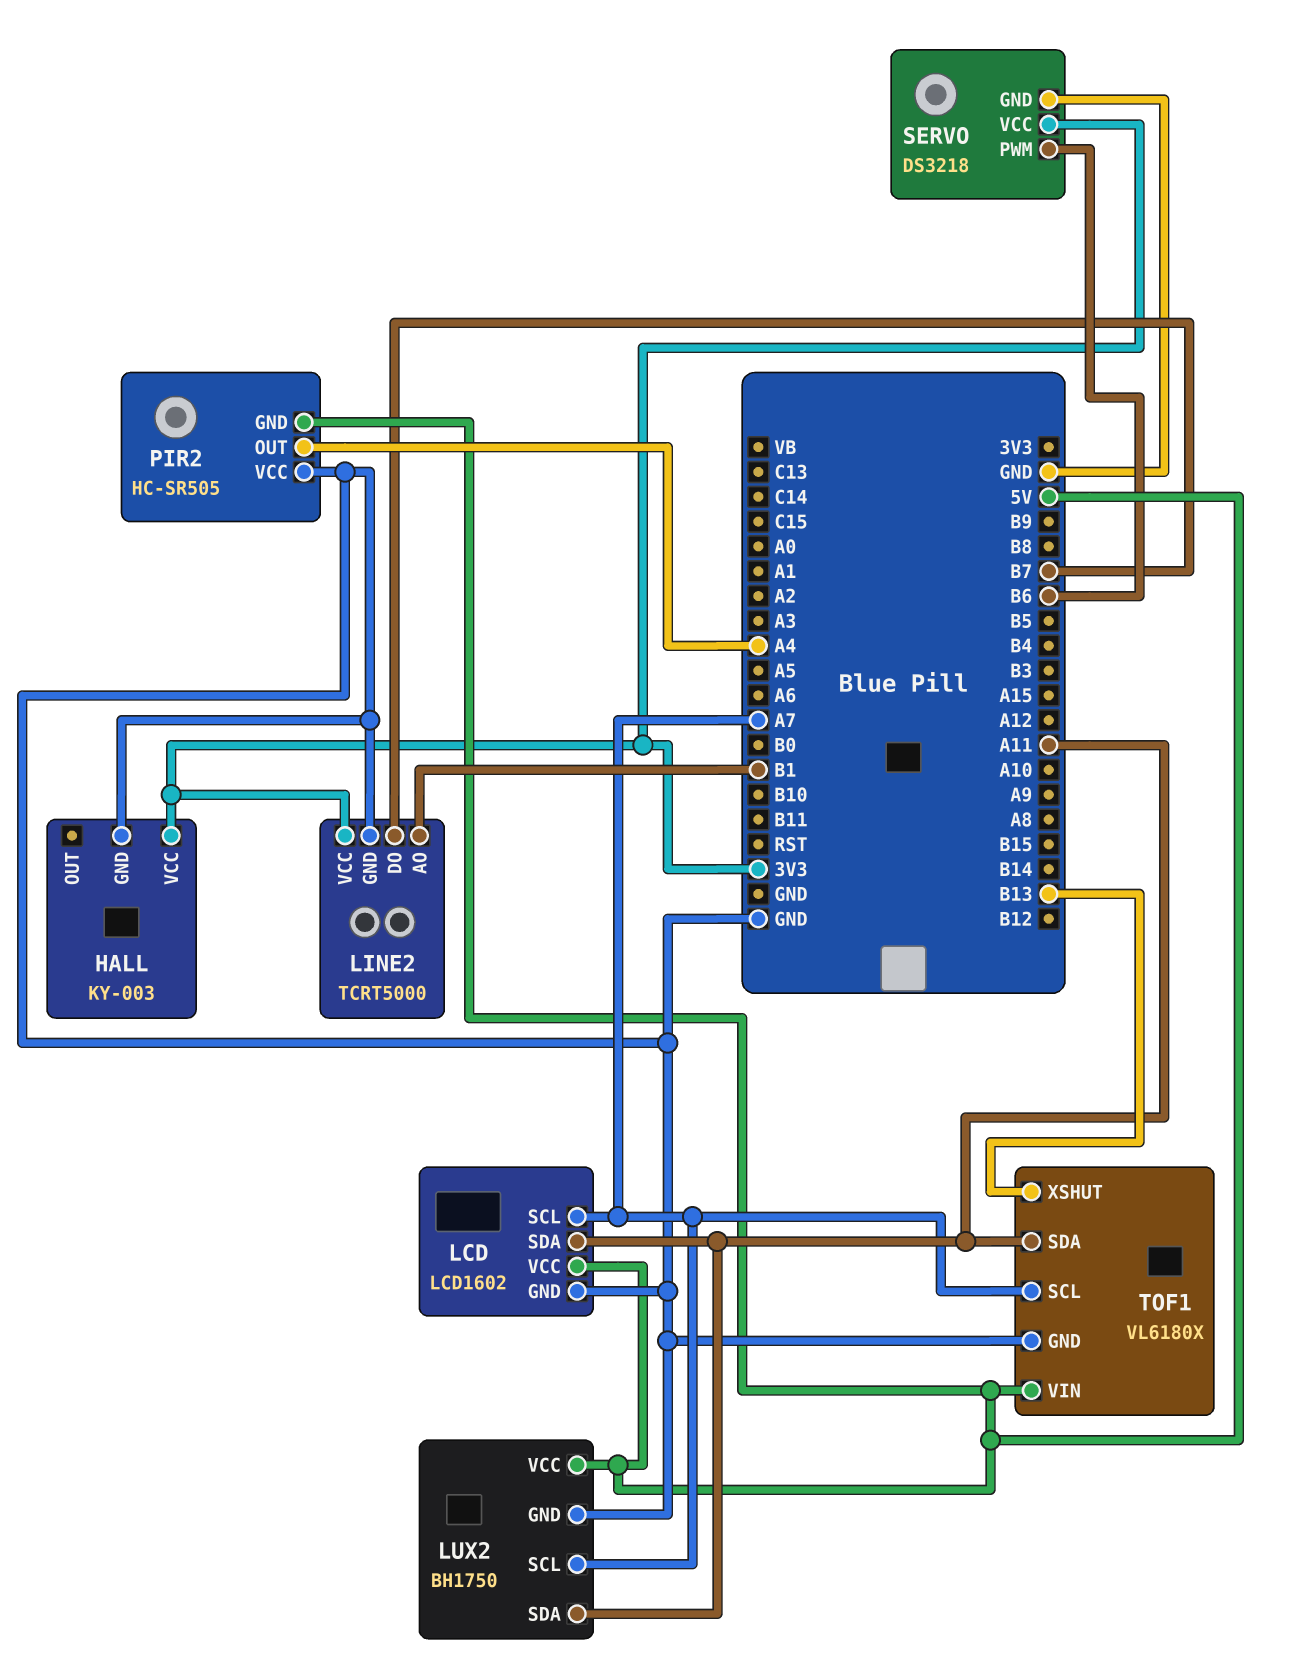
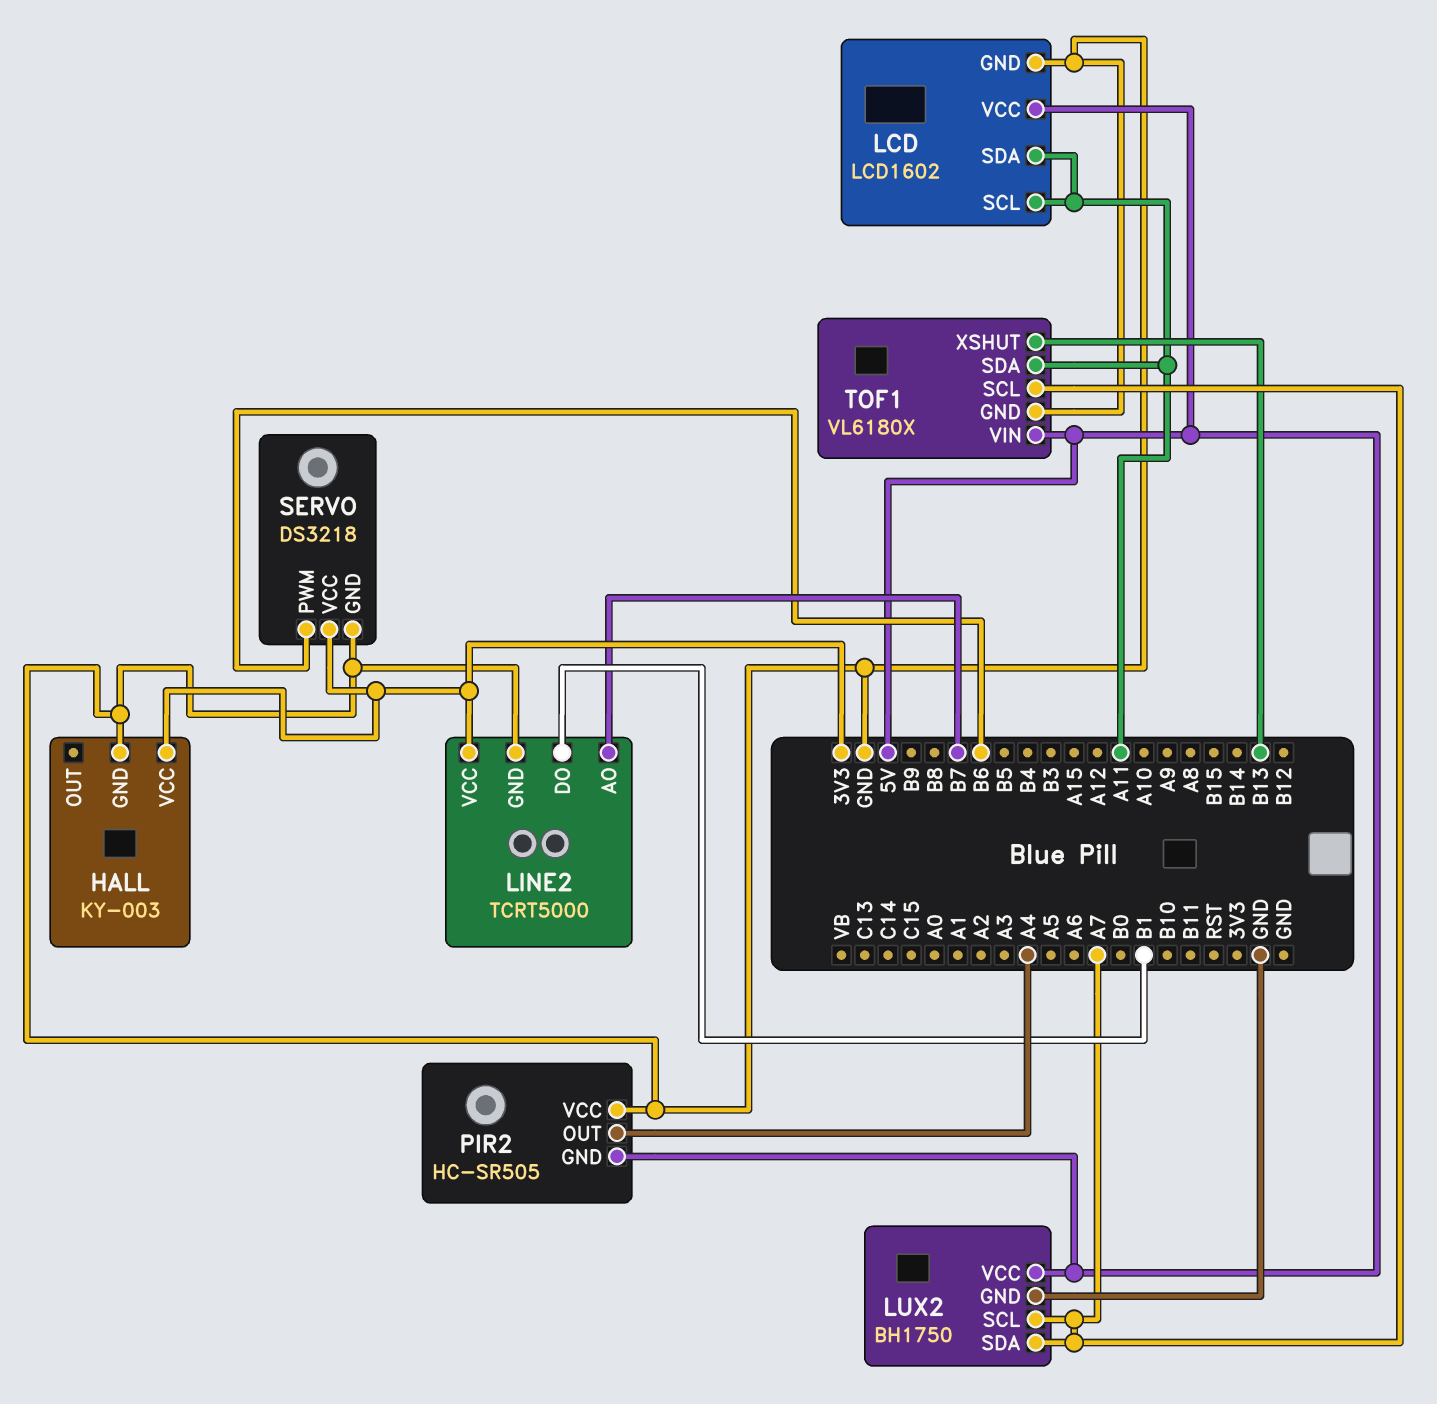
LCD pin SCL: A7 -> A11
LINE2 pin AO: B1 -> B7
LINE2 pin DO: B7 -> B1
LUX2 pin SDA: A11 -> A7

